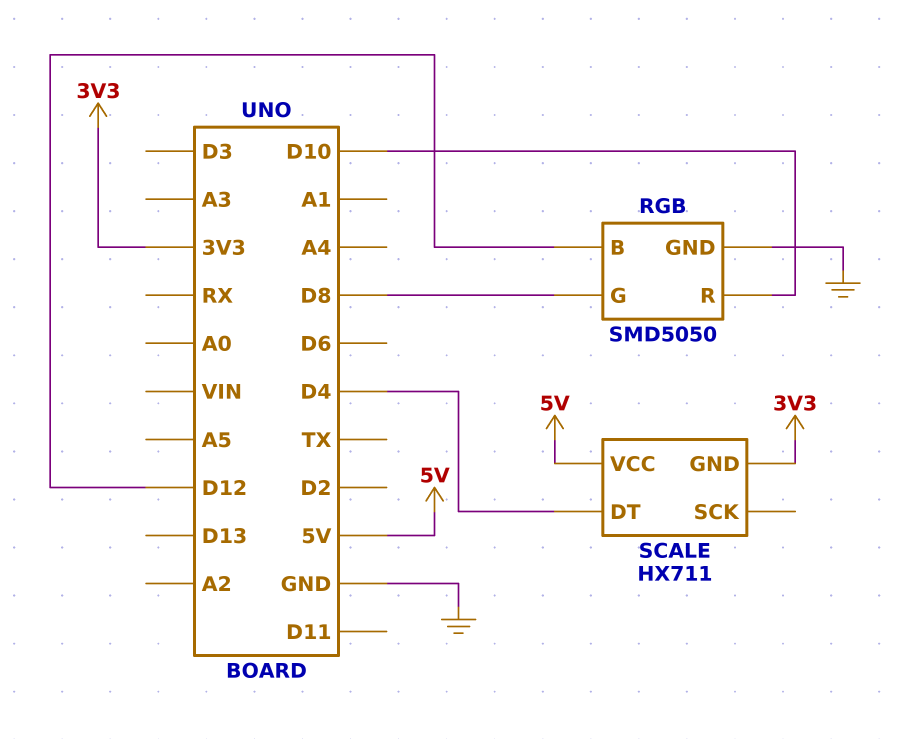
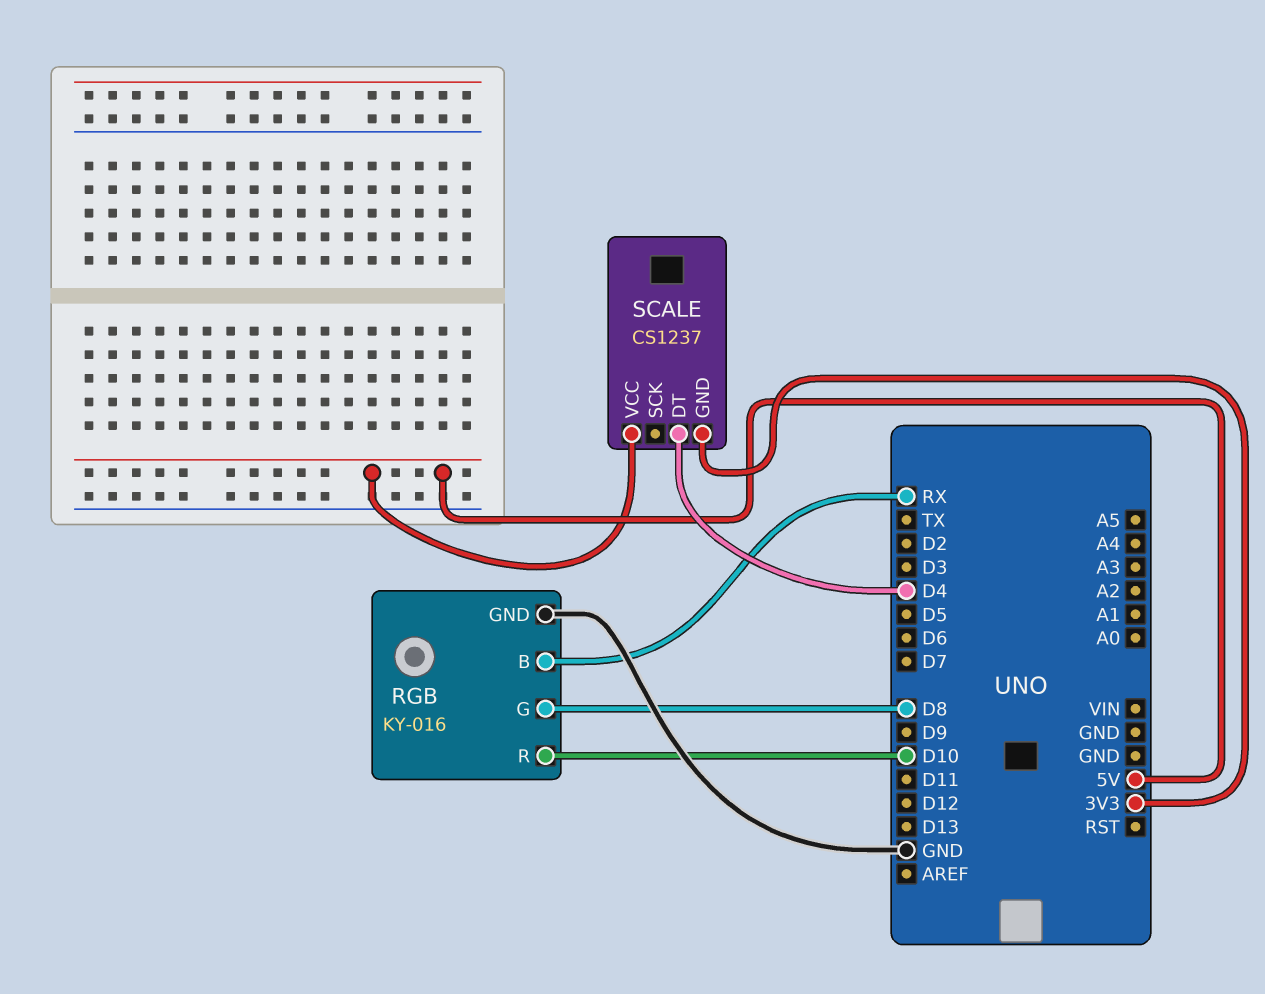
RGB: SMD5050 -> KY-016
RGB pin B: D12 -> RX
SCALE: HX711 -> CS1237

